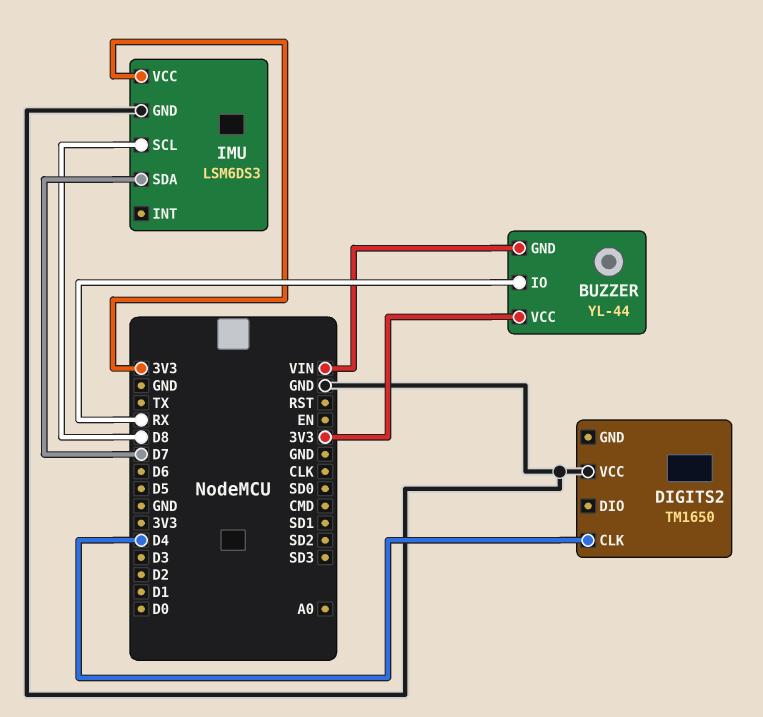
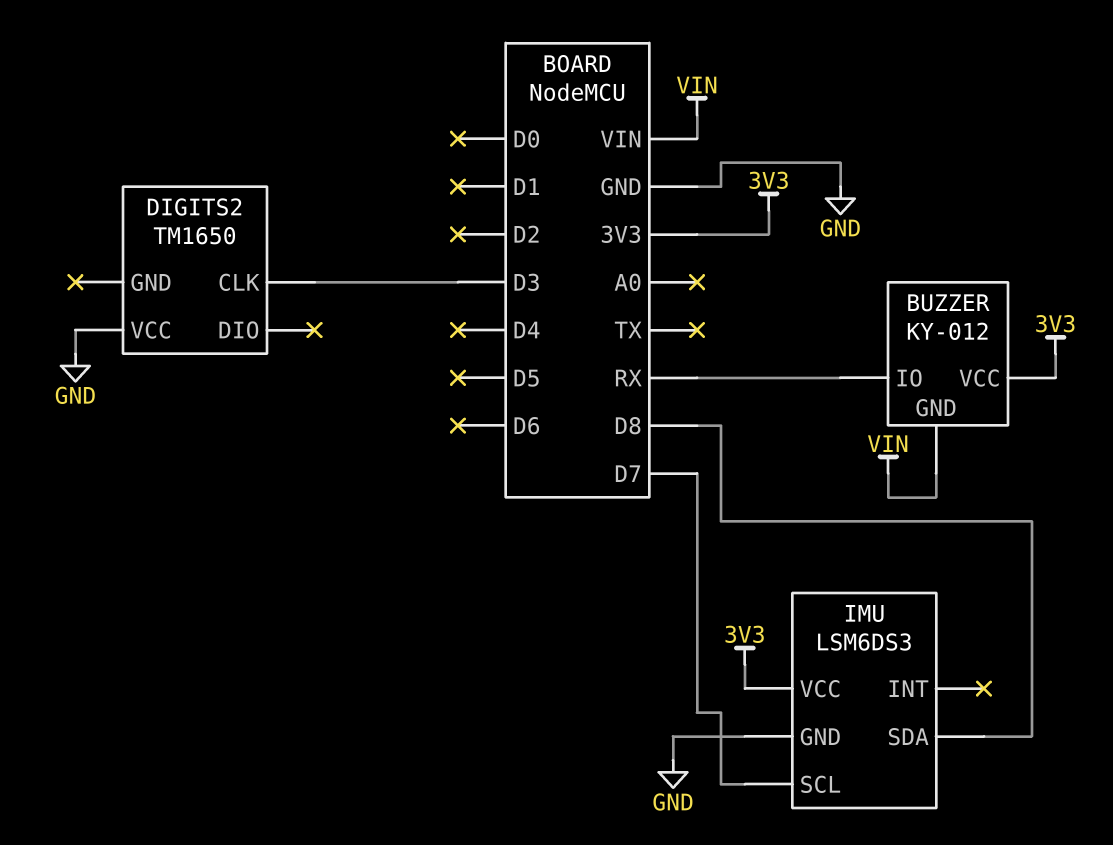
BUZZER: YL-44 -> KY-012
DIGITS2 pin CLK: D4 -> D3
IMU pin SCL: D8 -> D7
IMU pin SDA: D7 -> D8

